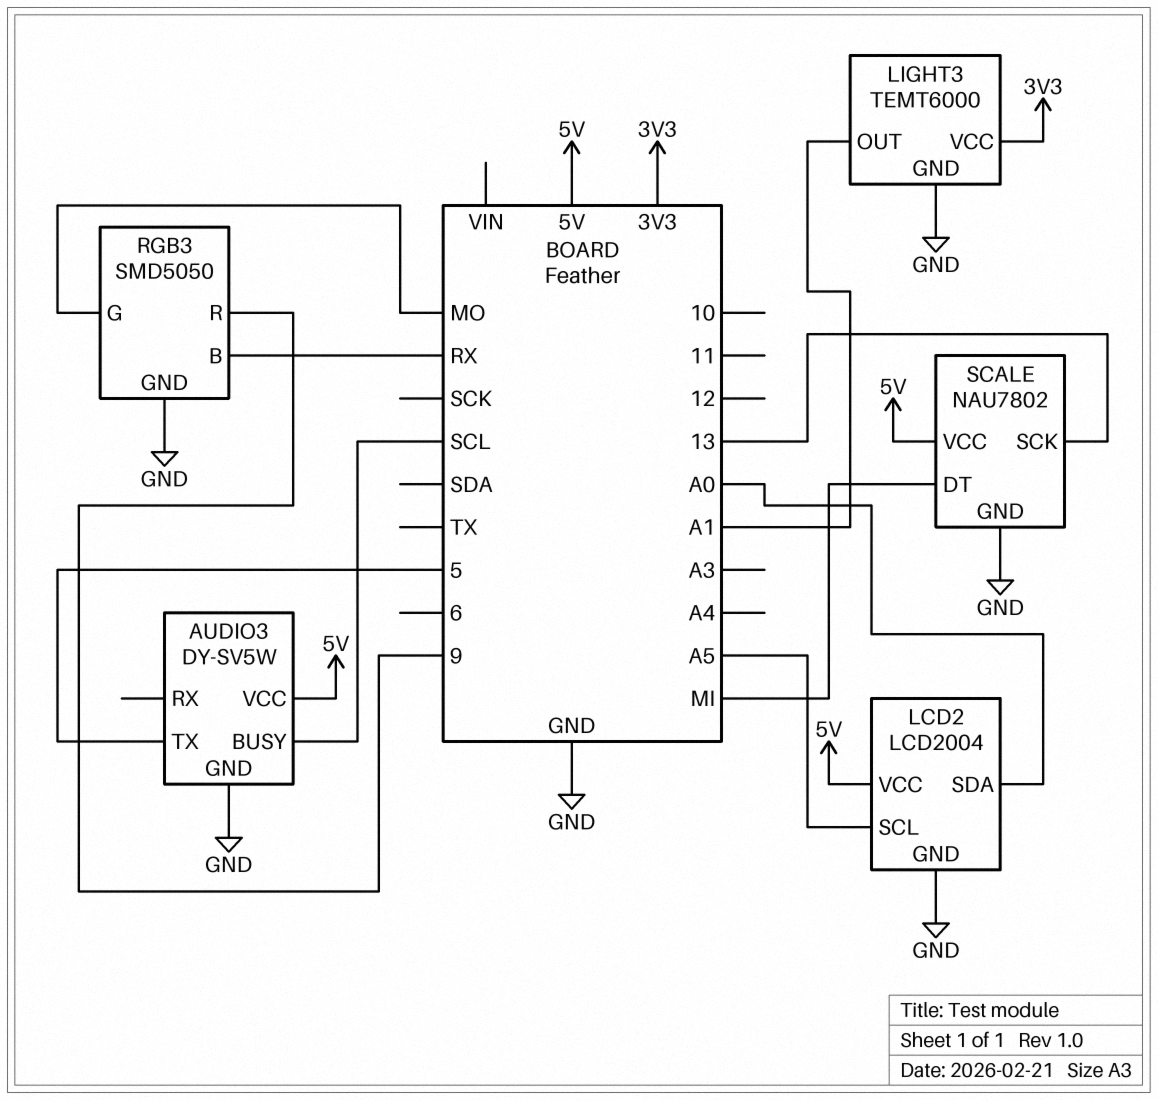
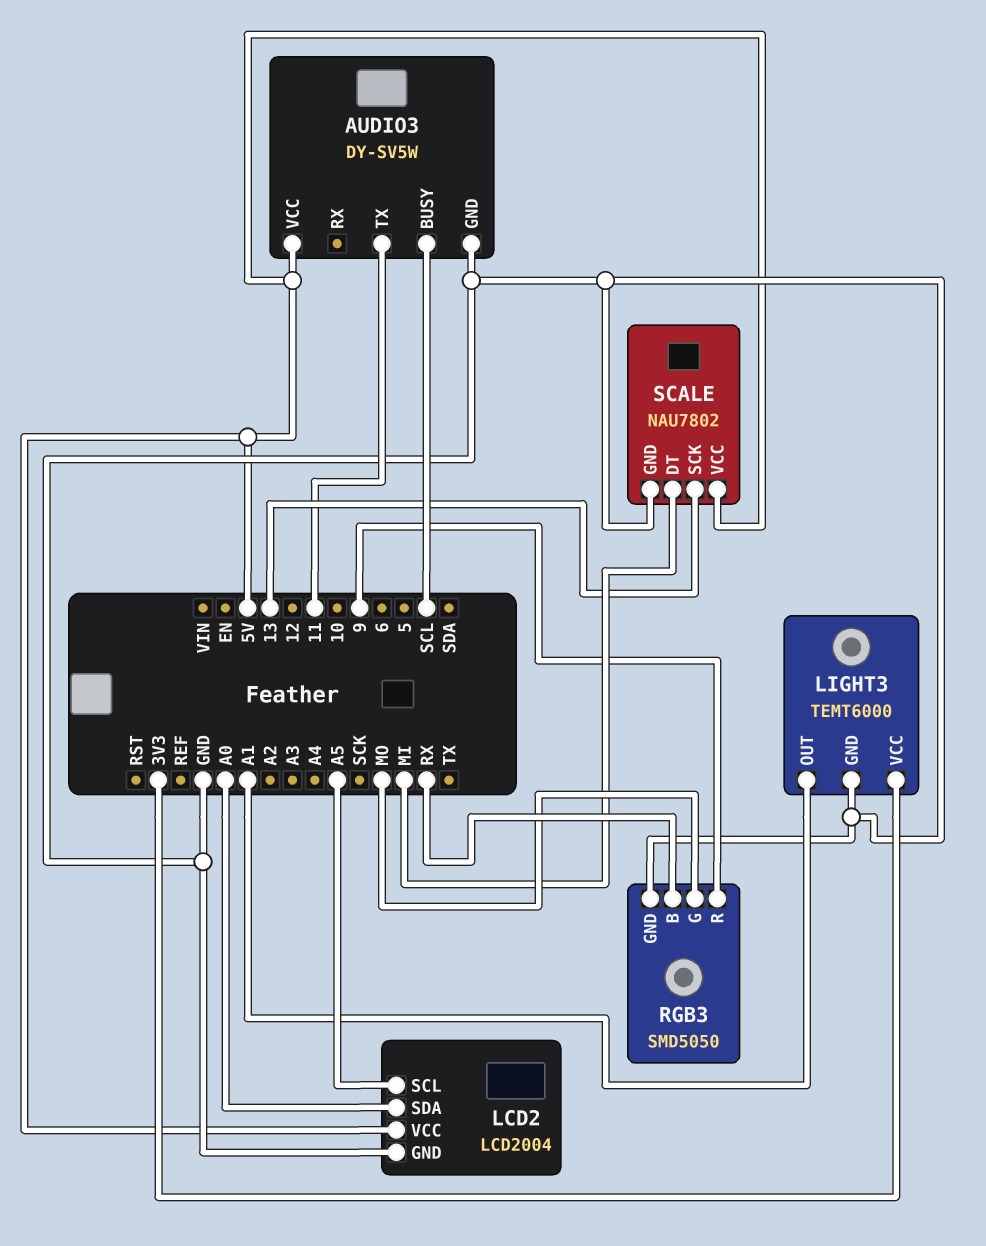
AUDIO3 pin TX: 5 -> 11

